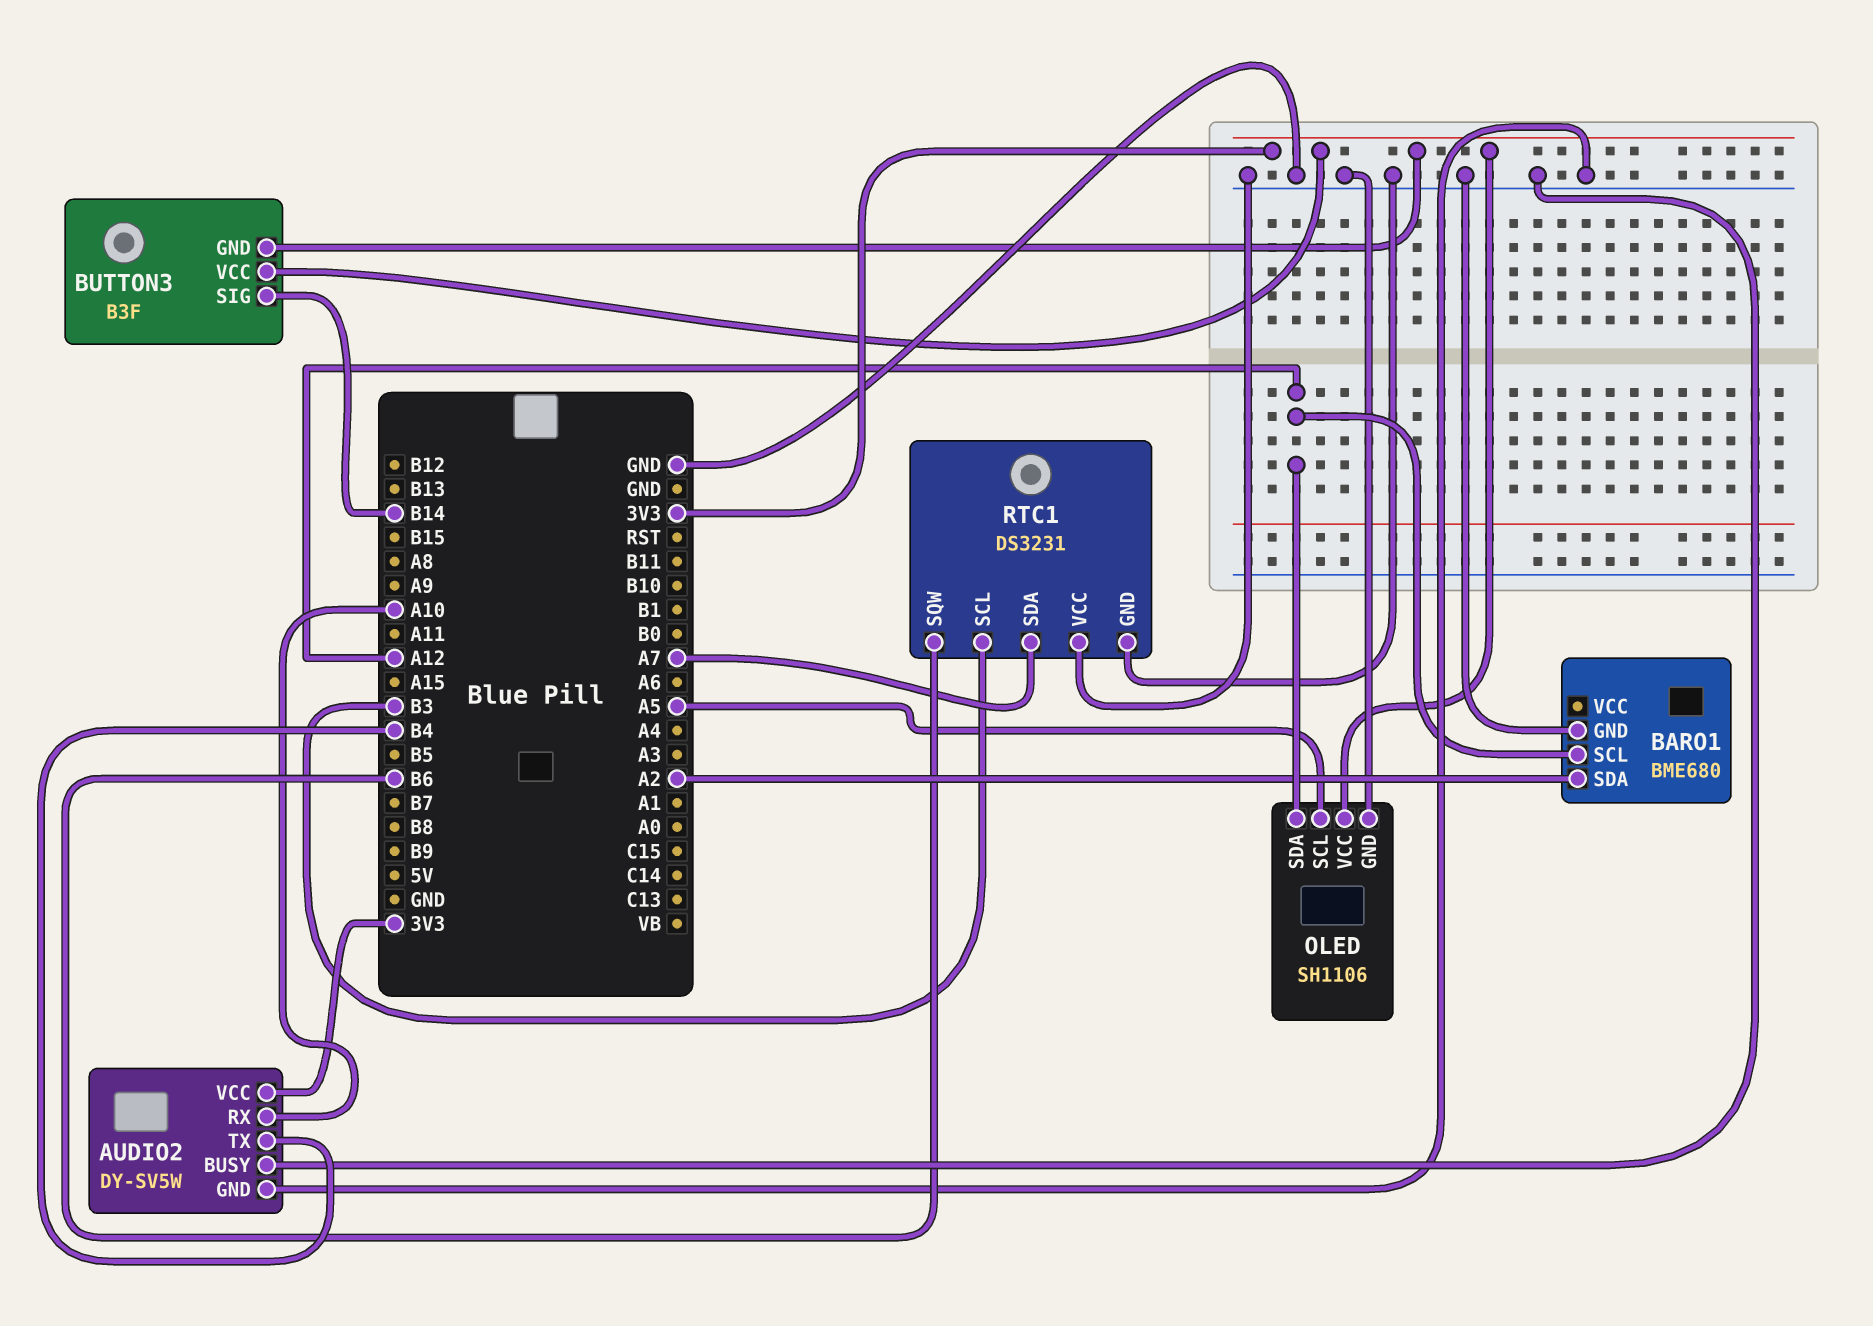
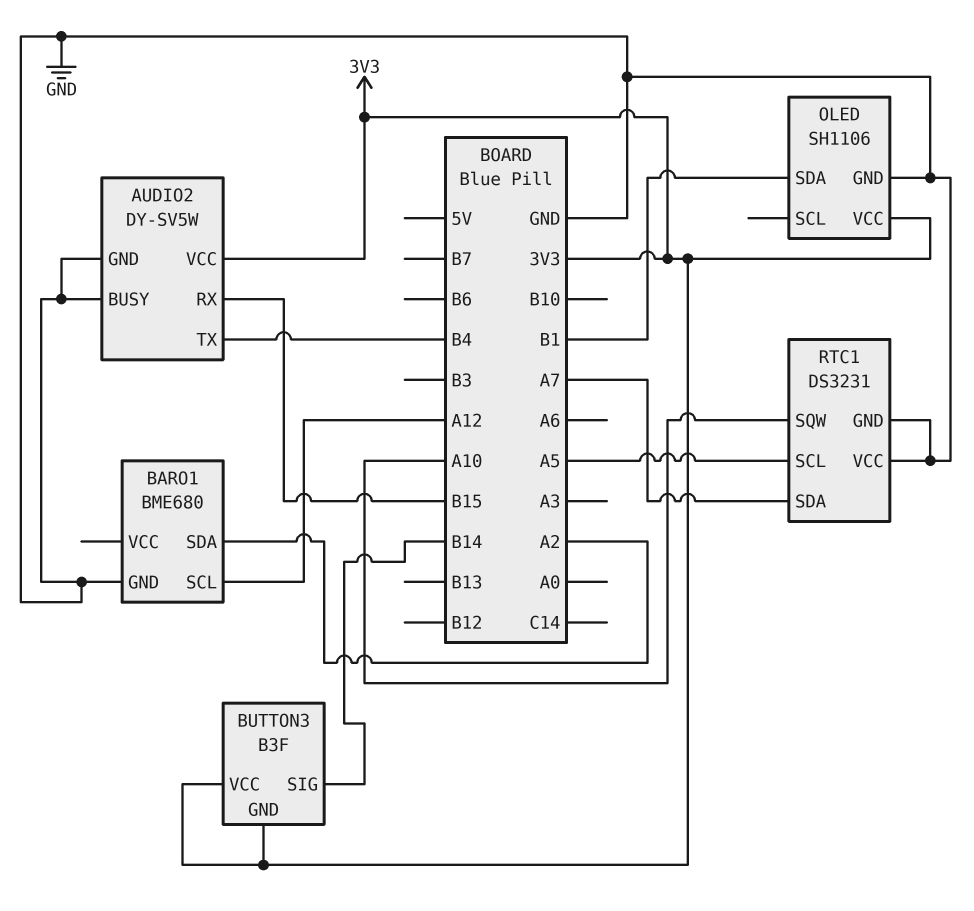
AUDIO2 pin RX: A10 -> B15
OLED pin SCL: A5 -> none
OLED pin SDA: A12 -> B1
RTC1 pin SCL: B3 -> A5
RTC1 pin SQW: B6 -> A10

